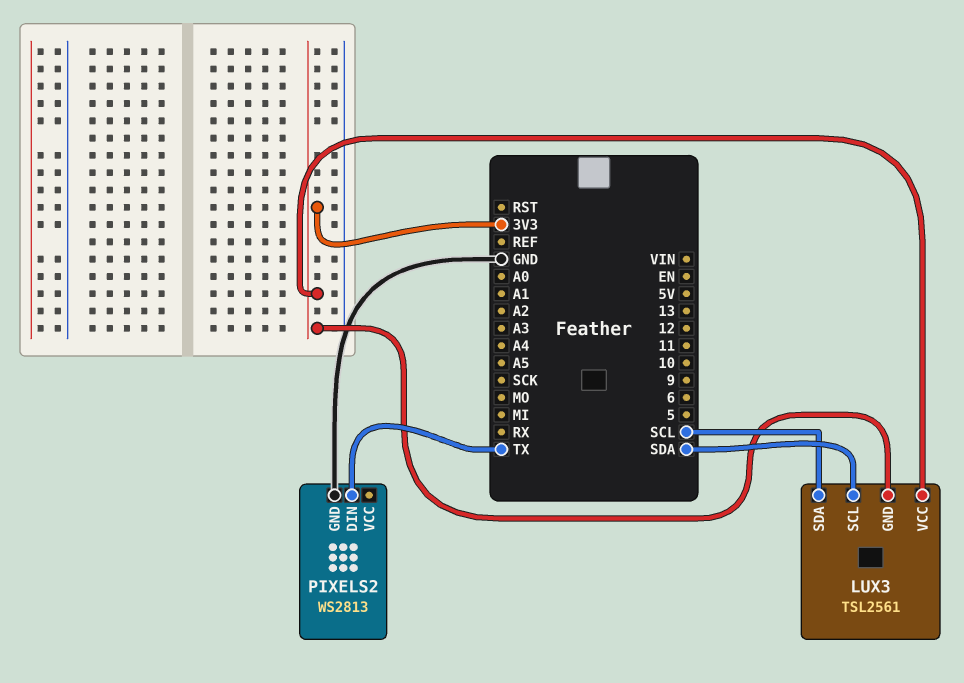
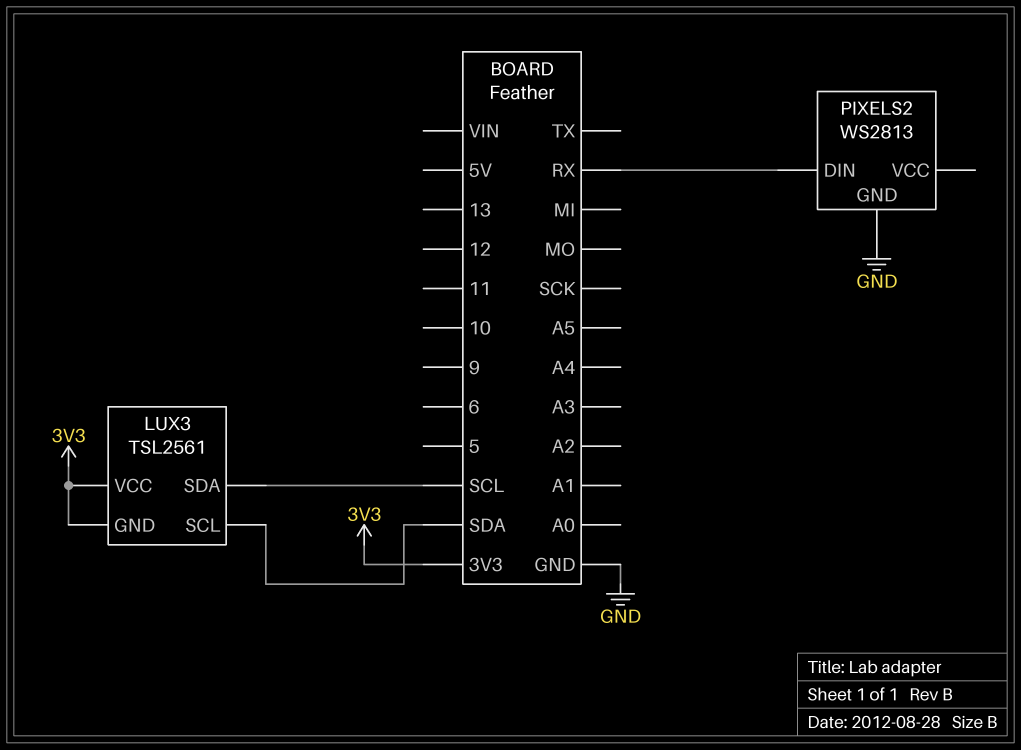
PIXELS2 pin DIN: TX -> RX

